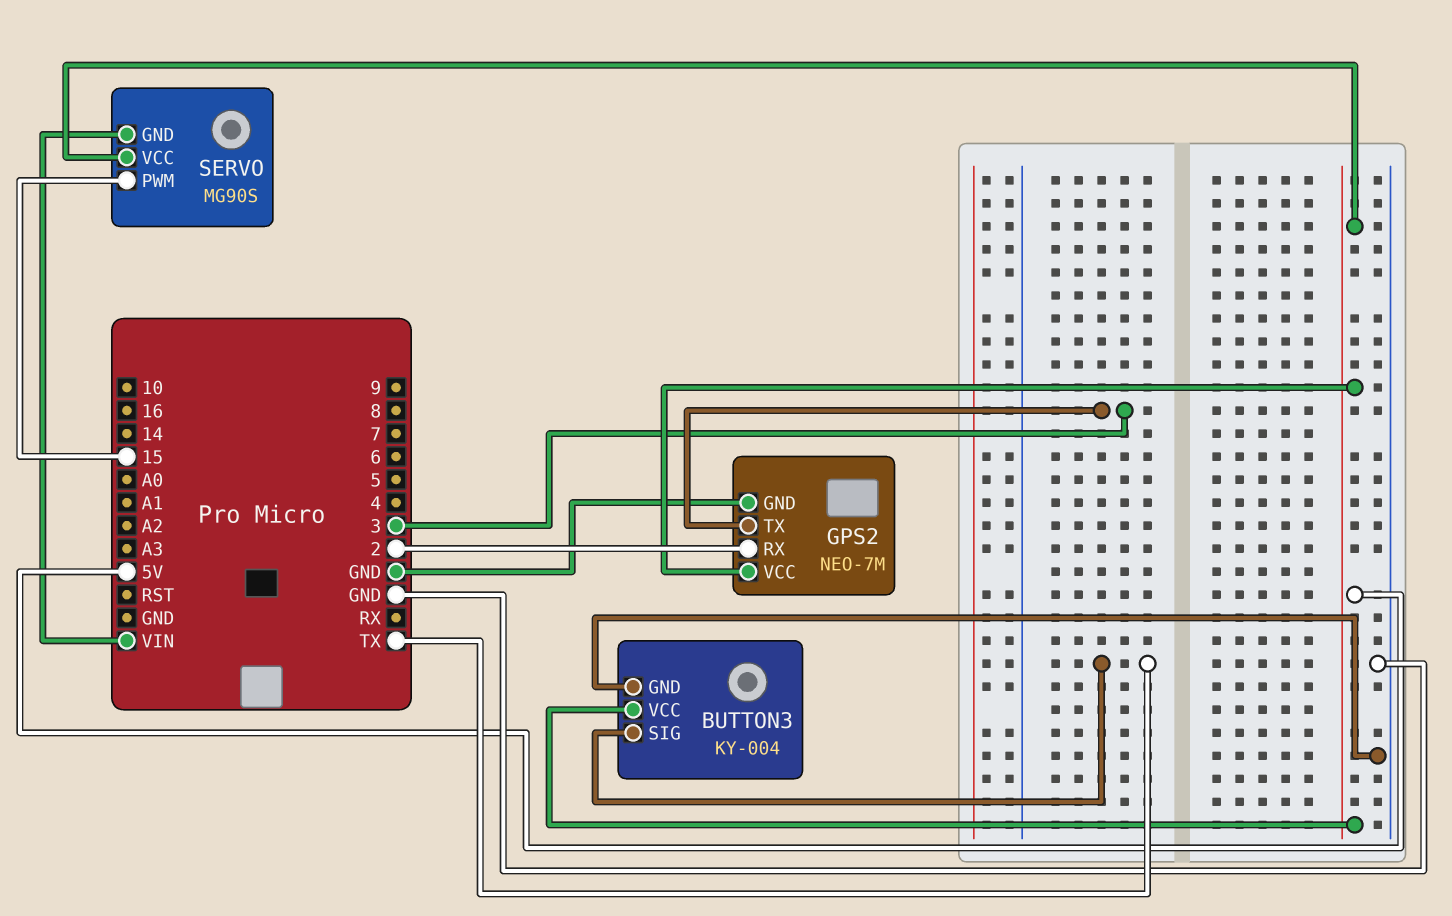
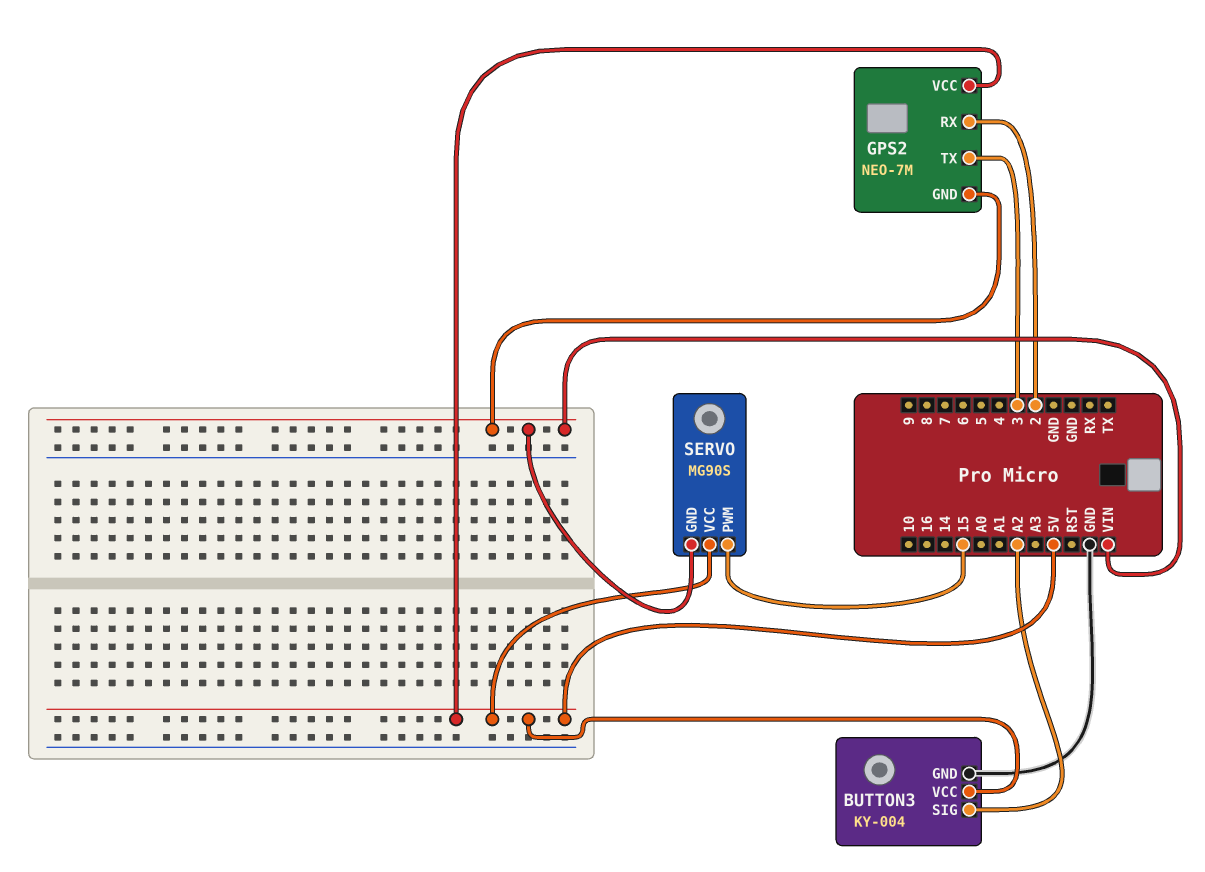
BUTTON3 pin SIG: TX -> A2
GPS2 pin GND: GND -> VIN

